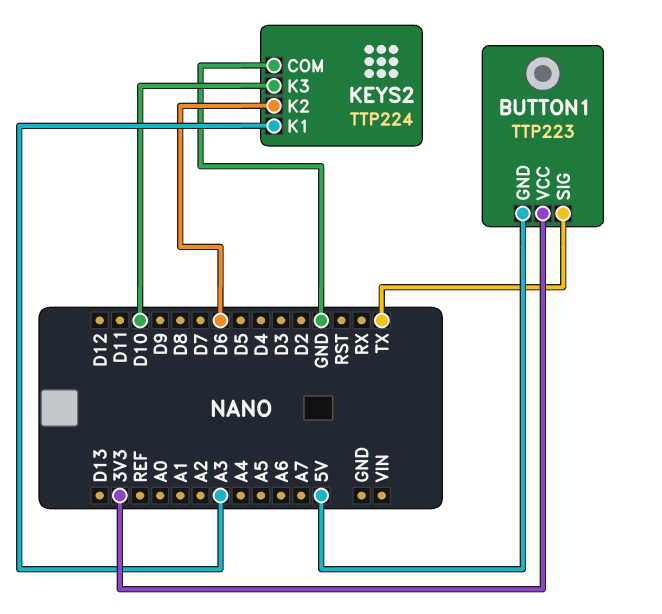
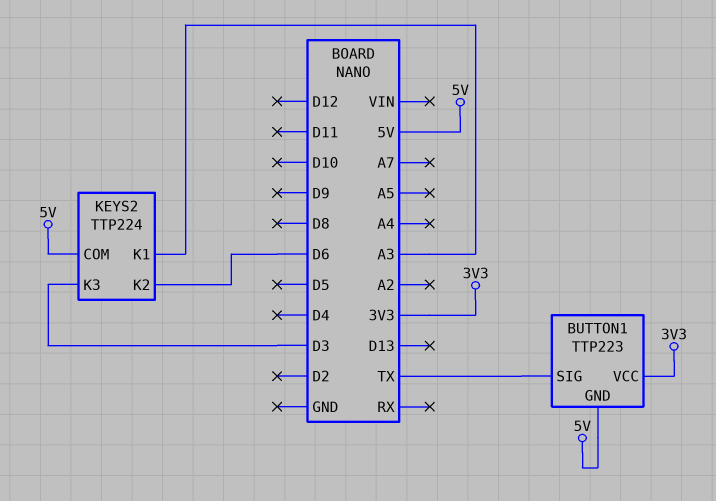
KEYS2 pin COM: GND -> 5V
KEYS2 pin K3: D10 -> D3

